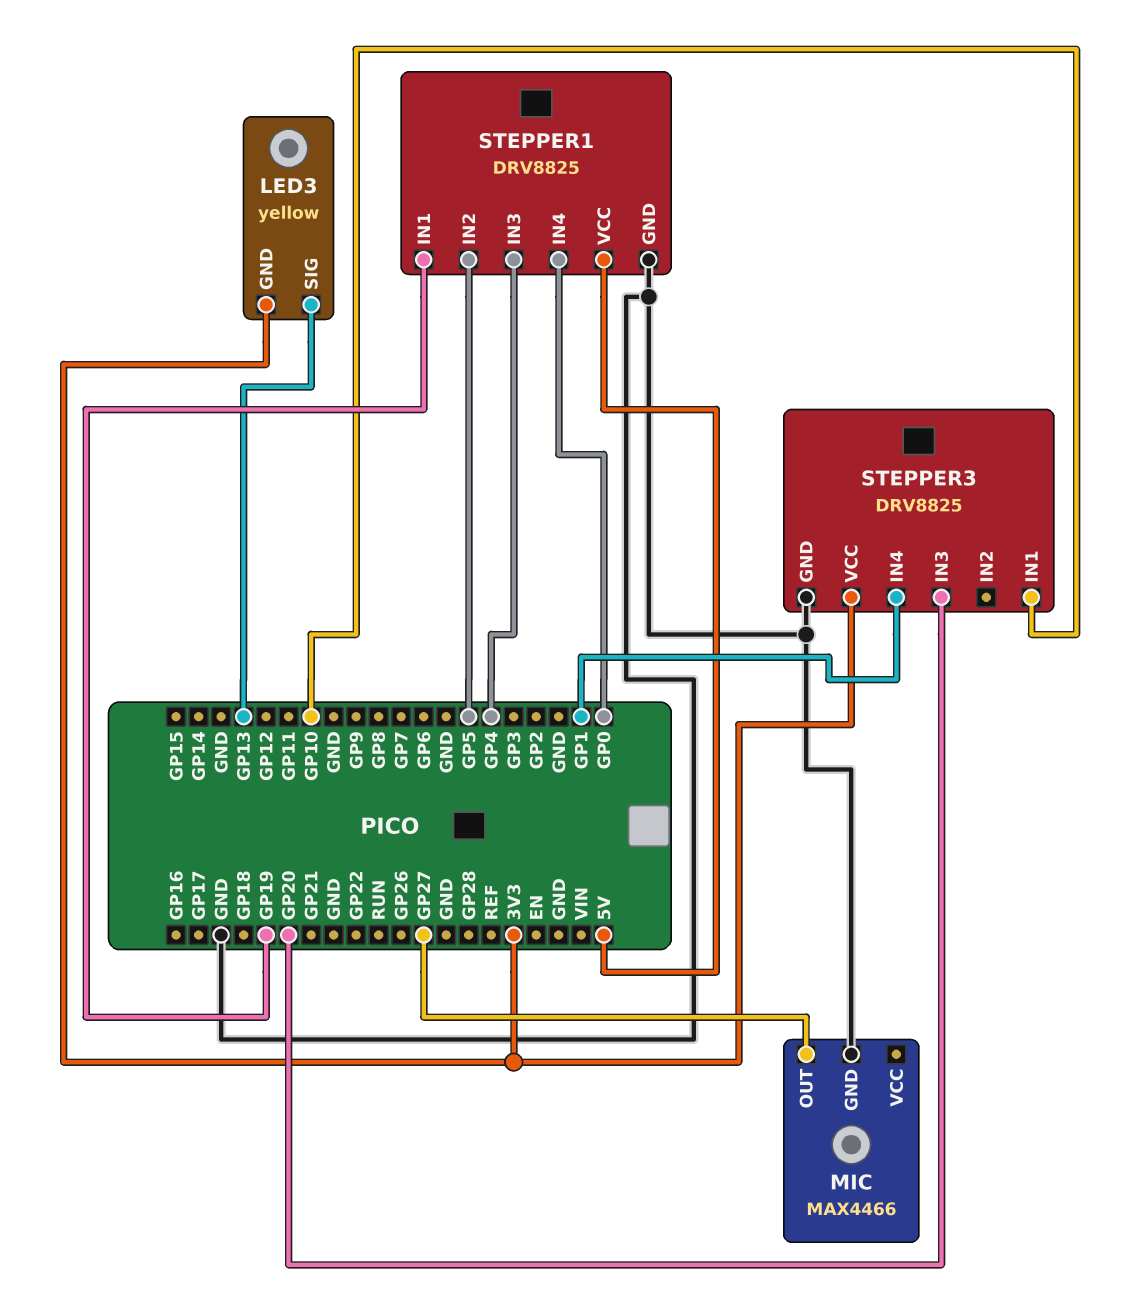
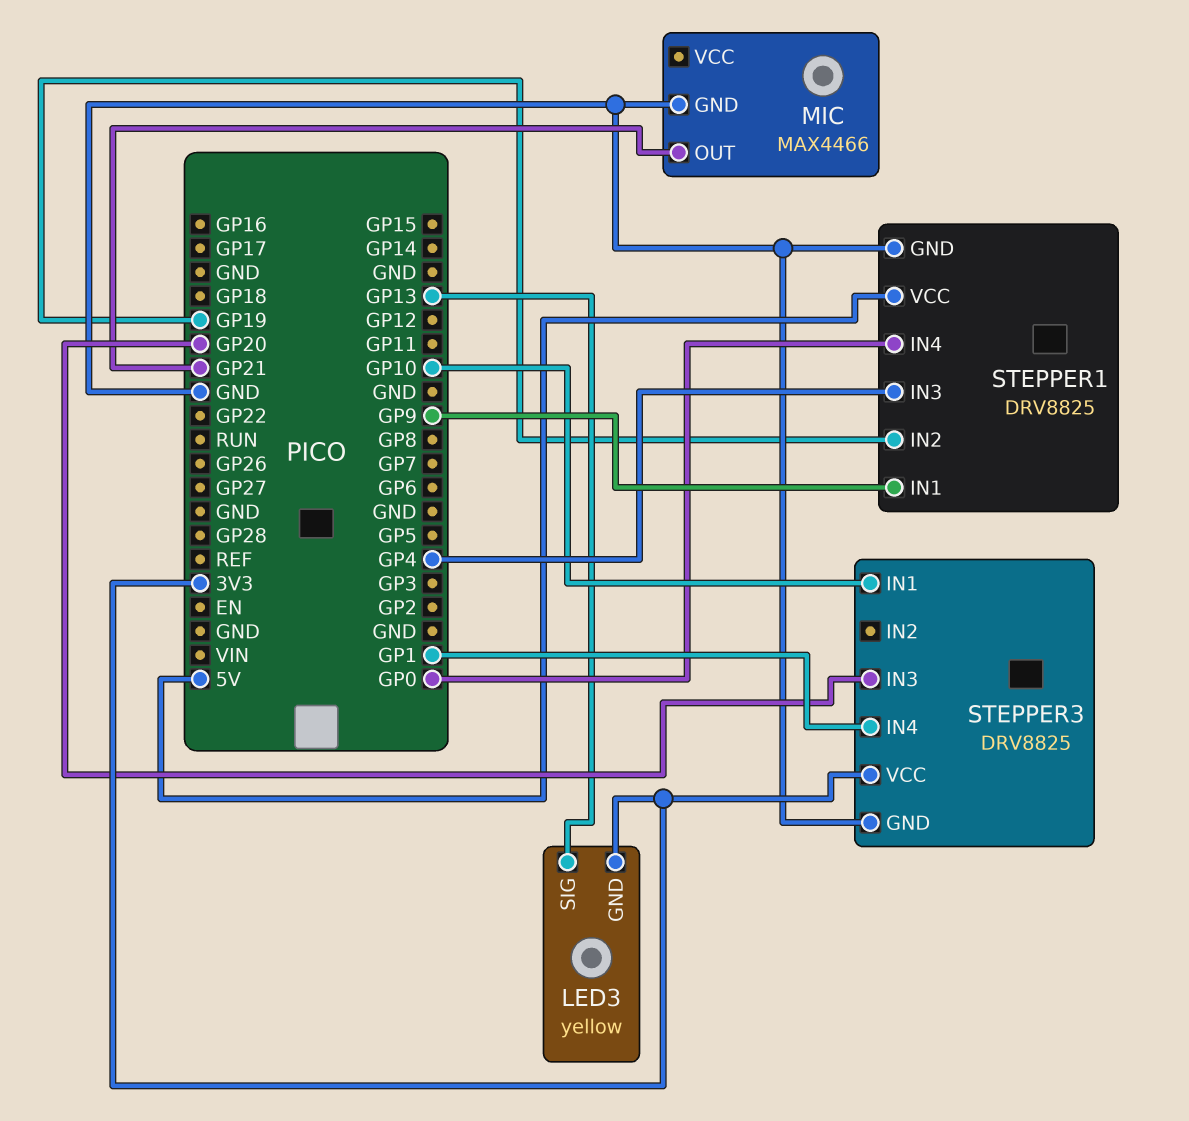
MIC pin OUT: GP27 -> GP21
STEPPER1 pin IN1: GP19 -> GP9
STEPPER1 pin IN2: GP5 -> GP19

